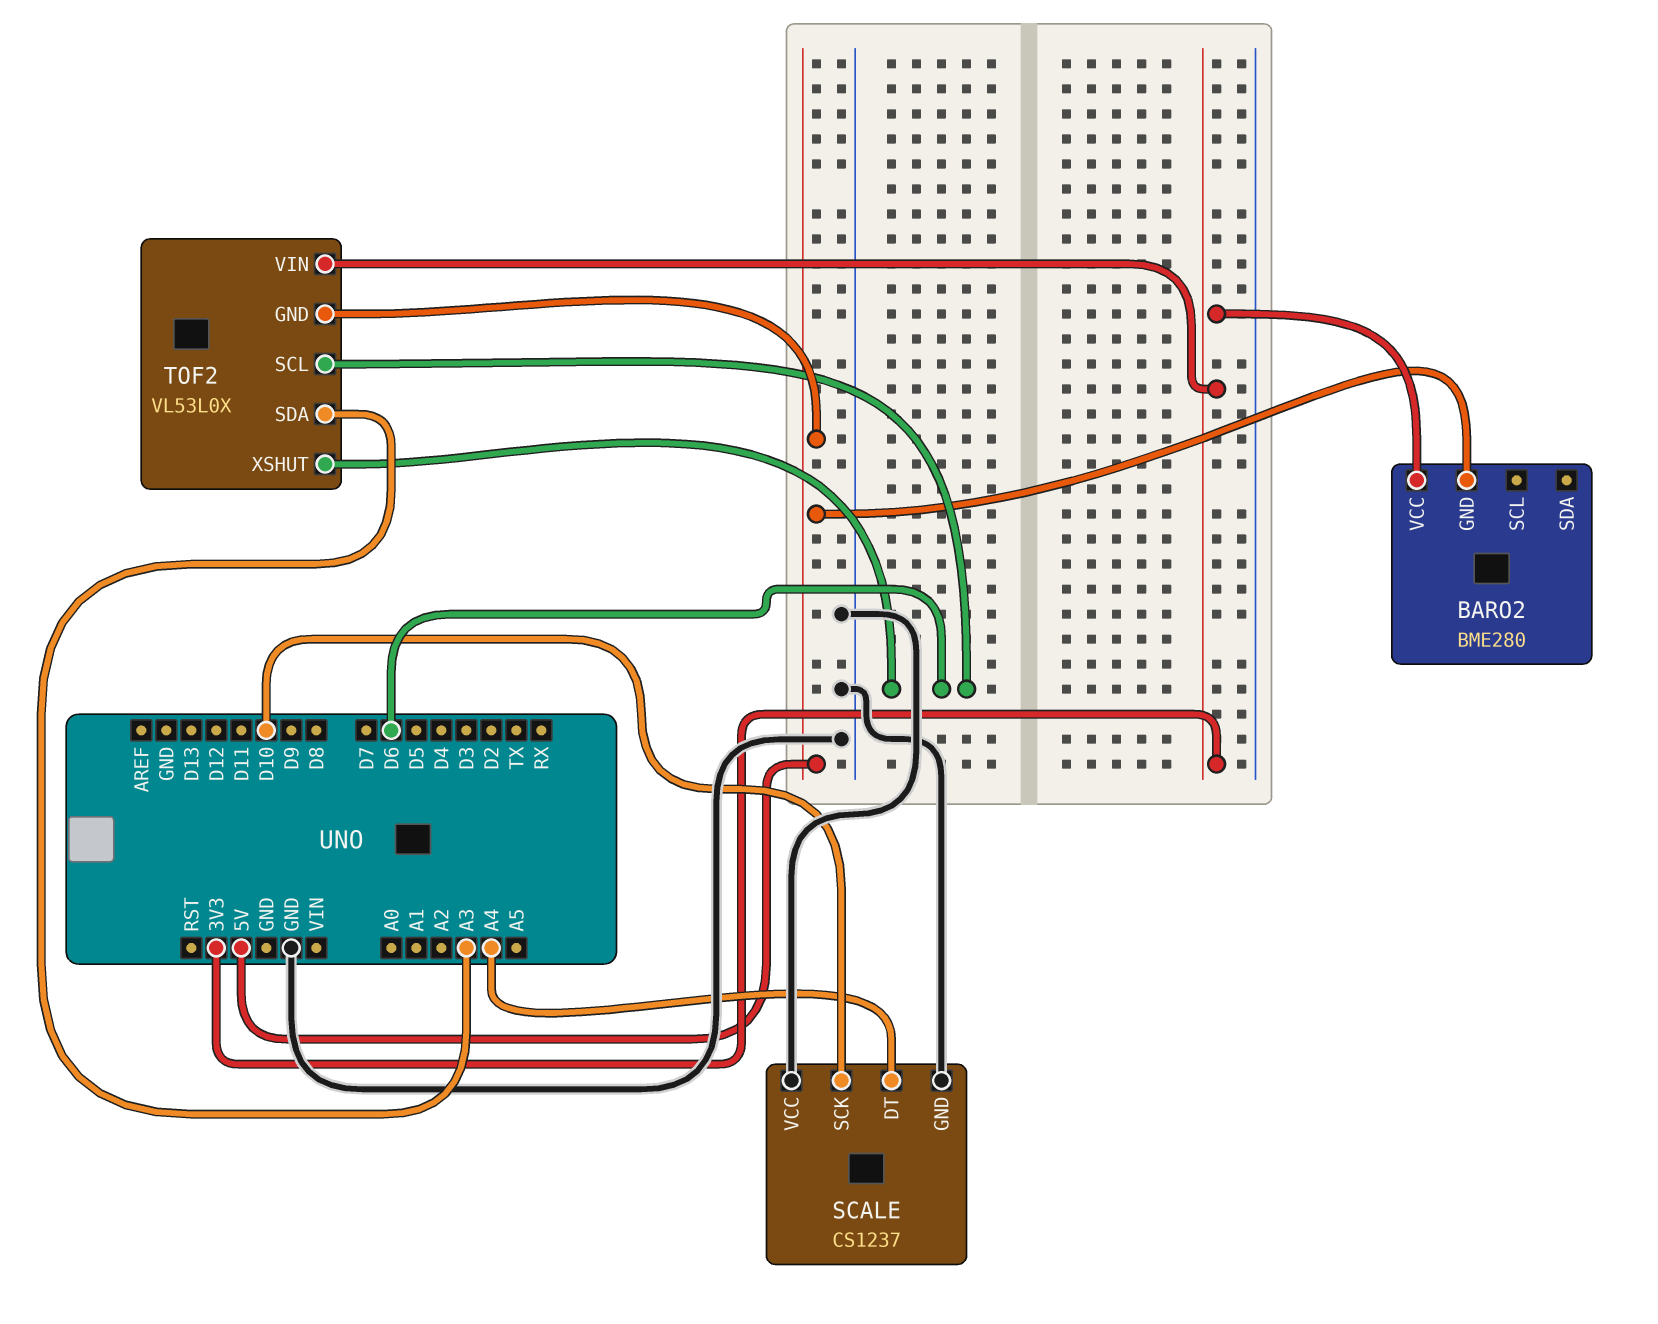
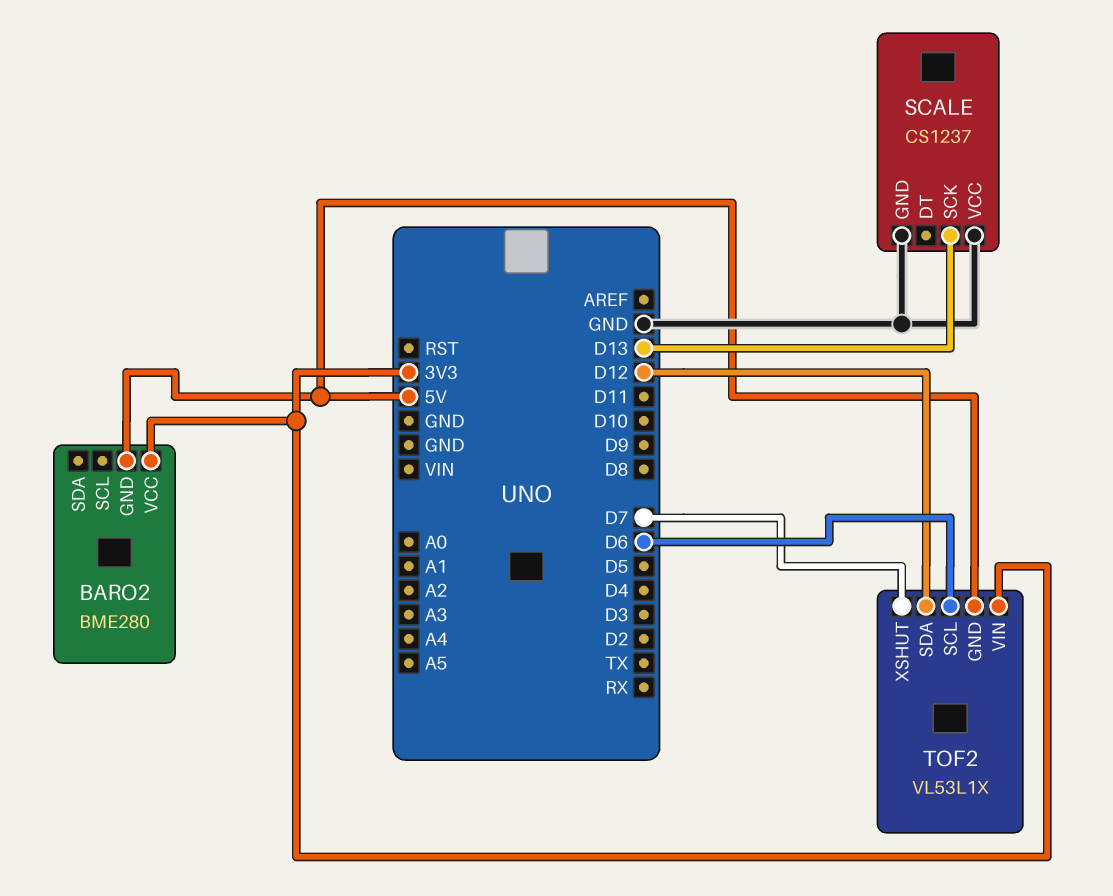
SCALE pin DT: A4 -> none
SCALE pin SCK: D10 -> D13
TOF2: VL53L0X -> VL53L1X
TOF2 pin SDA: A3 -> D12
TOF2 pin XSHUT: D6 -> D7

